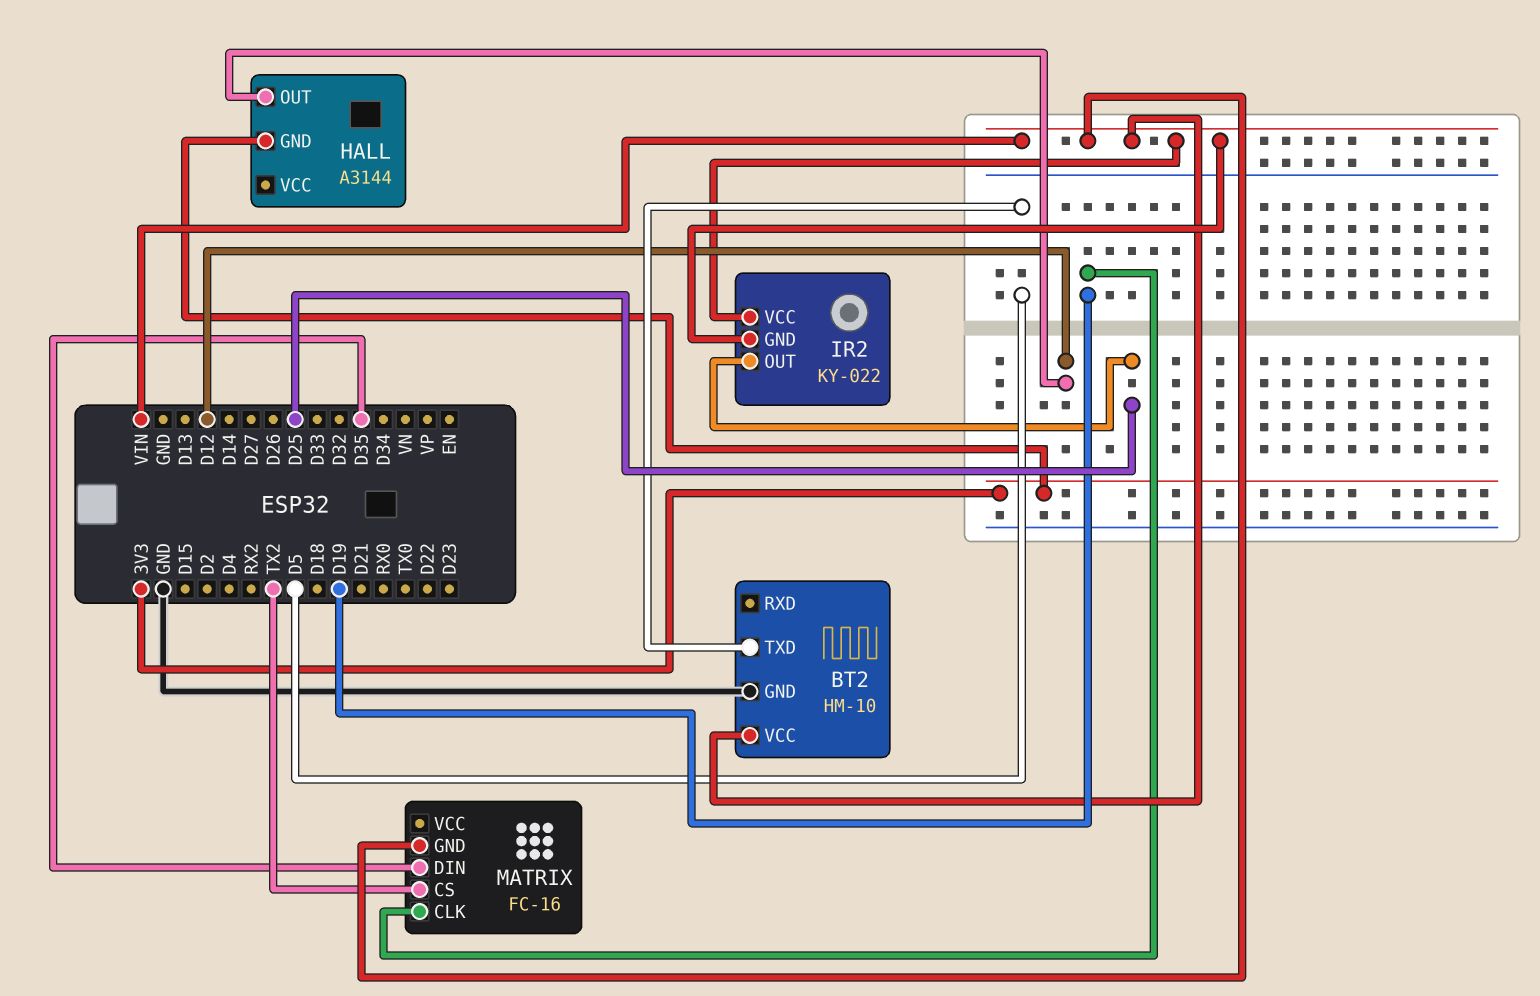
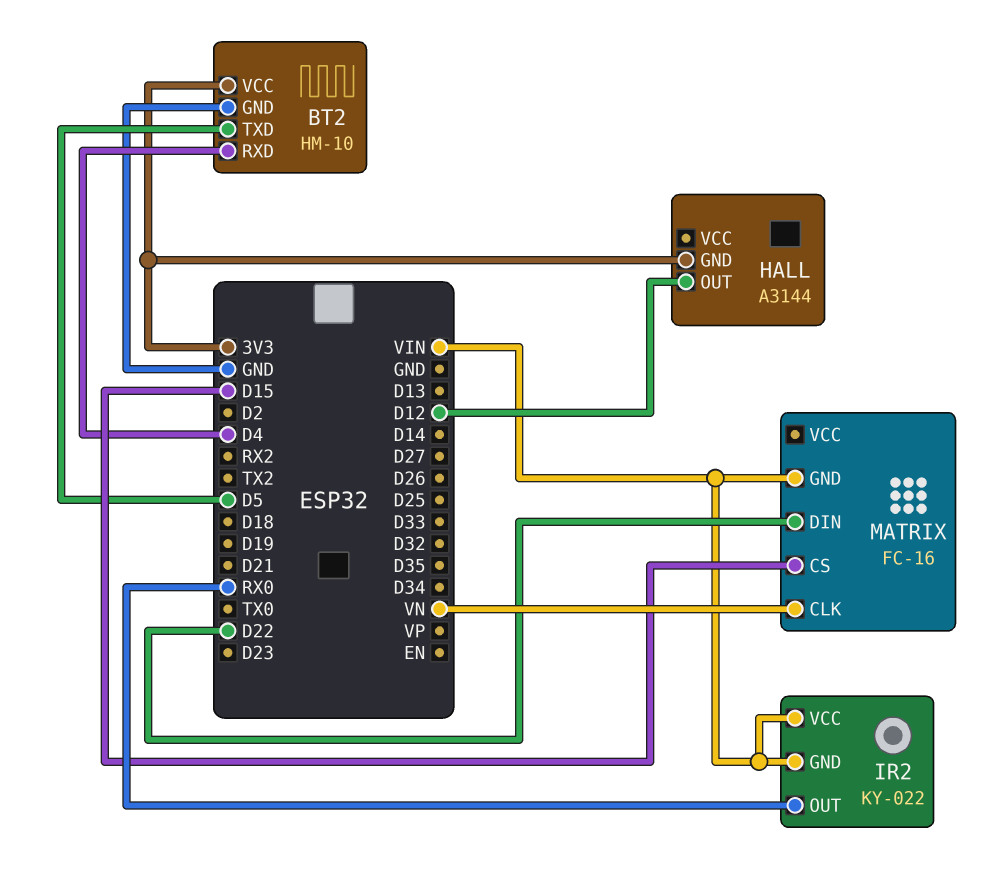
BT2 pin RXD: none -> D4
BT2 pin VCC: VIN -> 3V3
IR2 pin OUT: D25 -> RX0
MATRIX pin CLK: D19 -> VN
MATRIX pin CS: TX2 -> D15
MATRIX pin DIN: D35 -> D22

